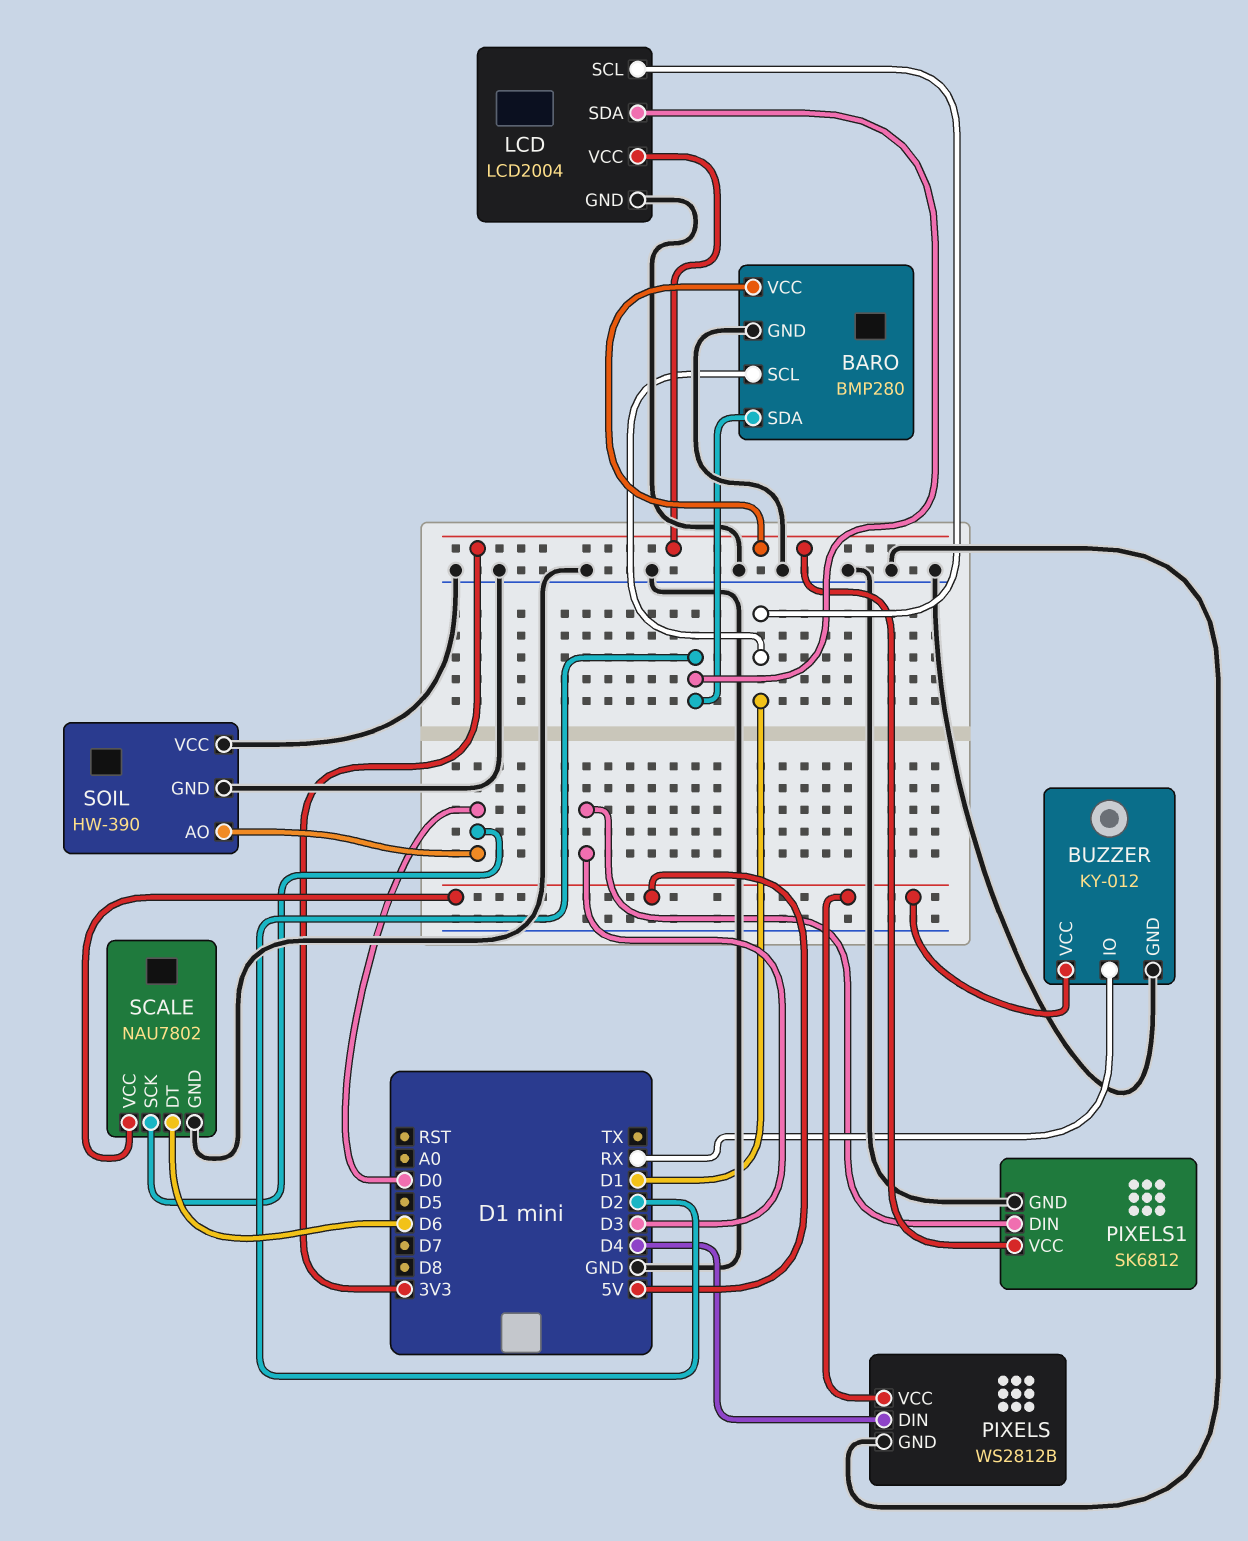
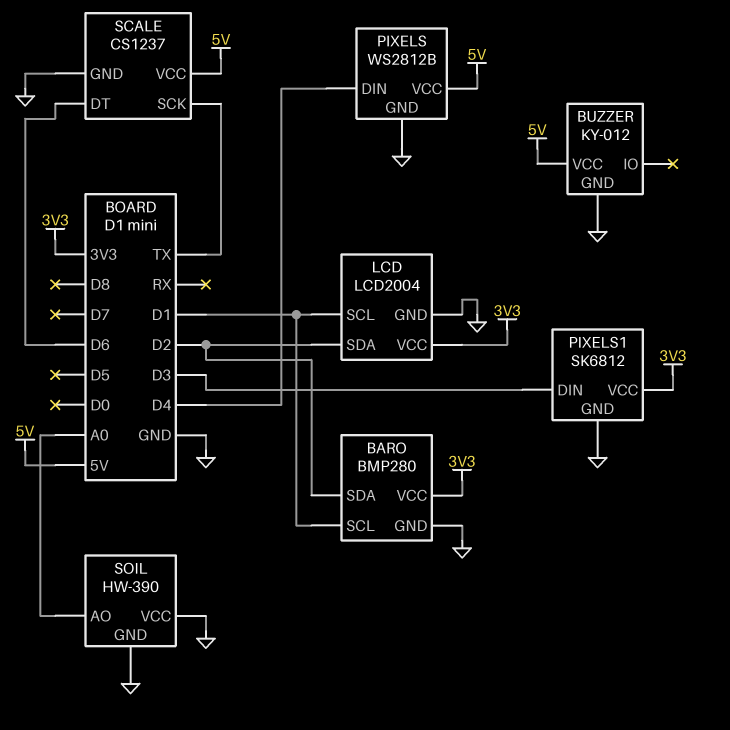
BUZZER pin IO: RX -> none
SCALE: NAU7802 -> CS1237
SCALE pin SCK: D0 -> TX
SOIL pin AO: D0 -> A0

